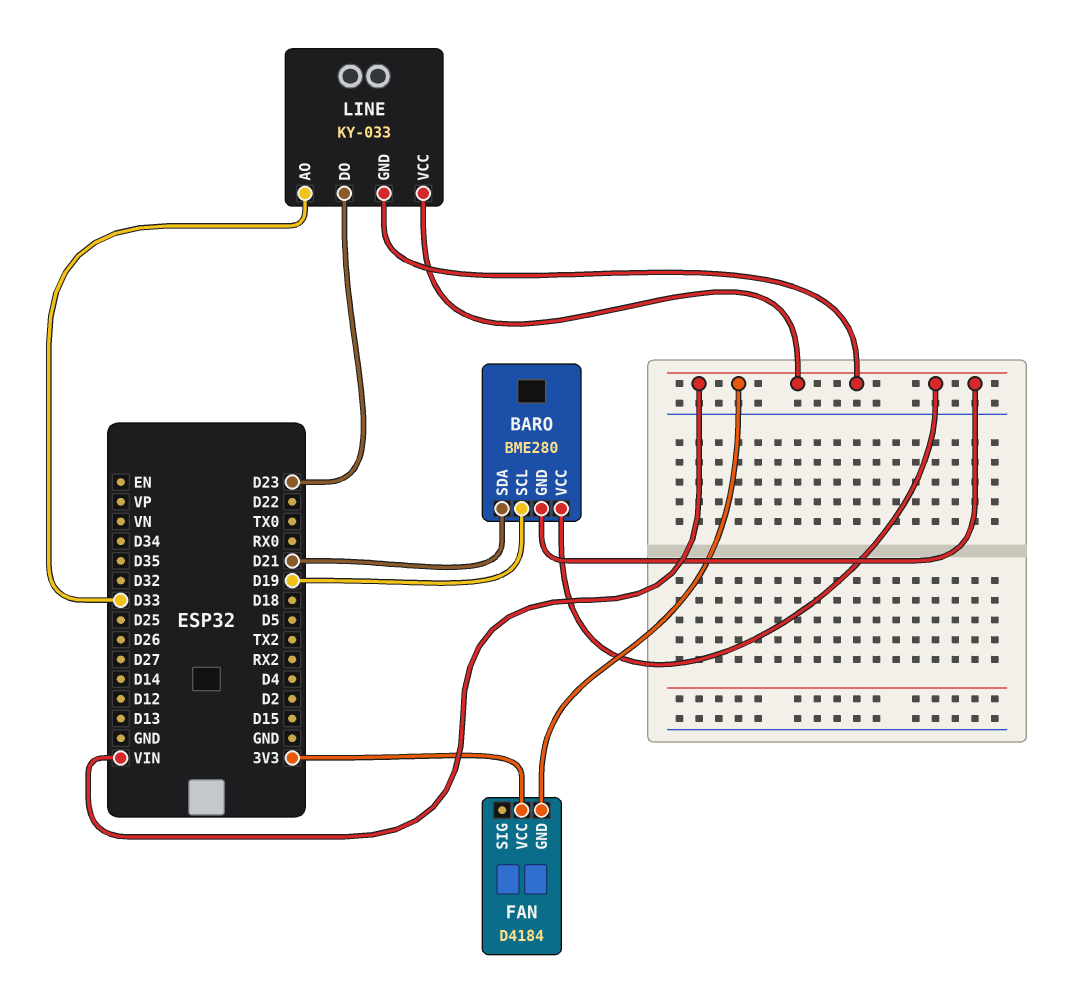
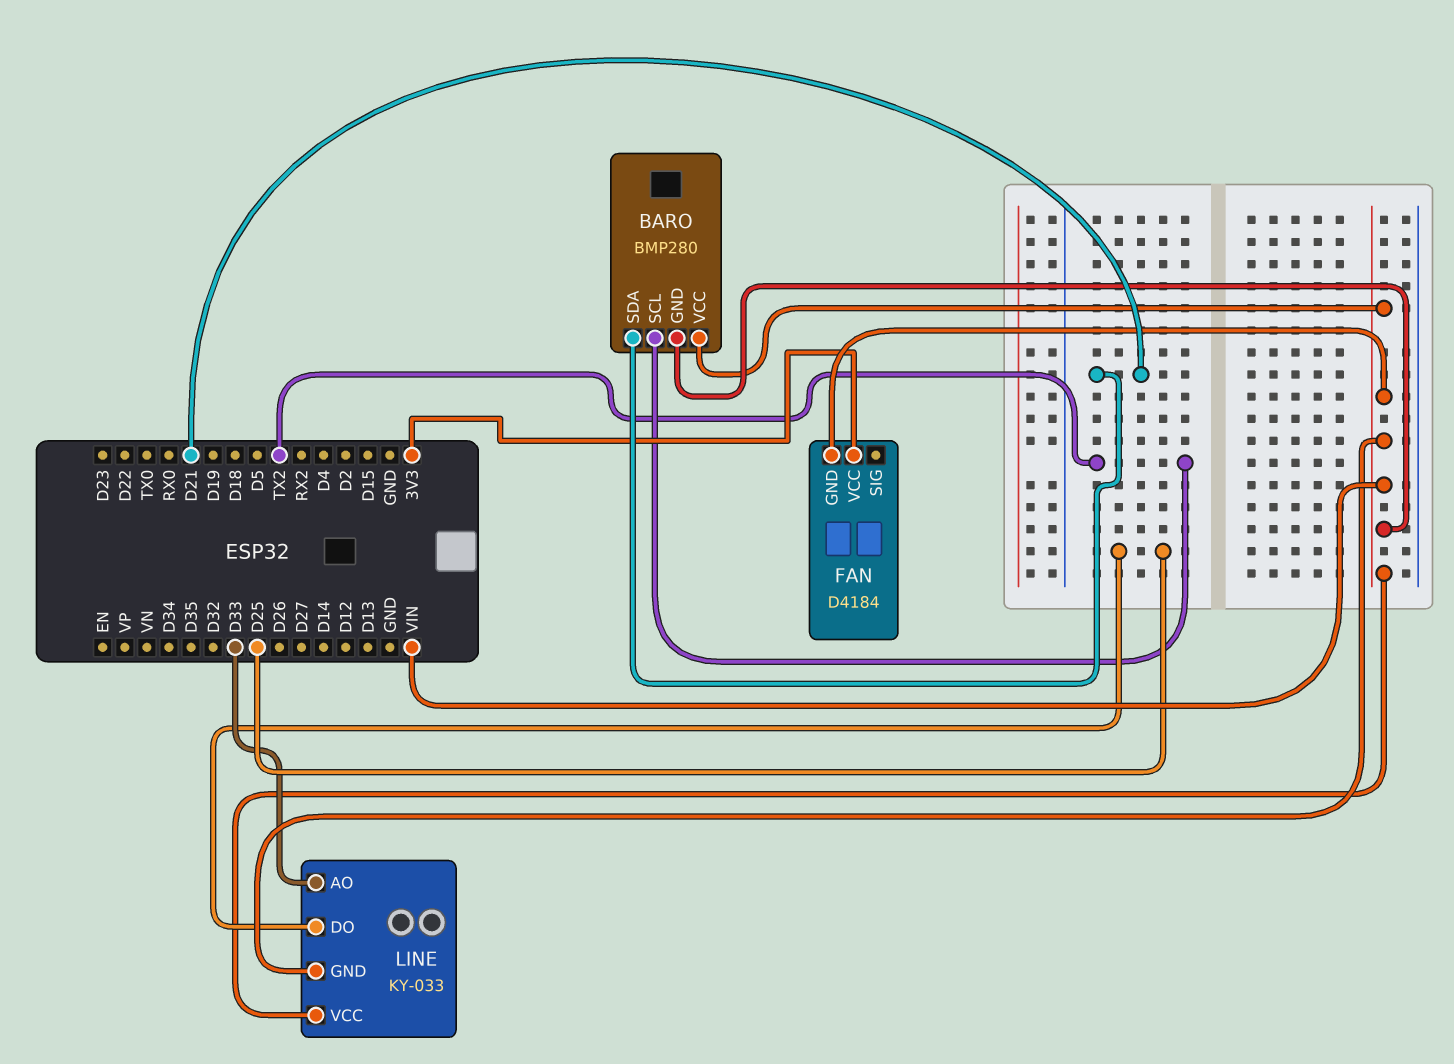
BARO: BME280 -> BMP280
BARO pin SCL: D19 -> TX2
LINE pin DO: D23 -> D25

